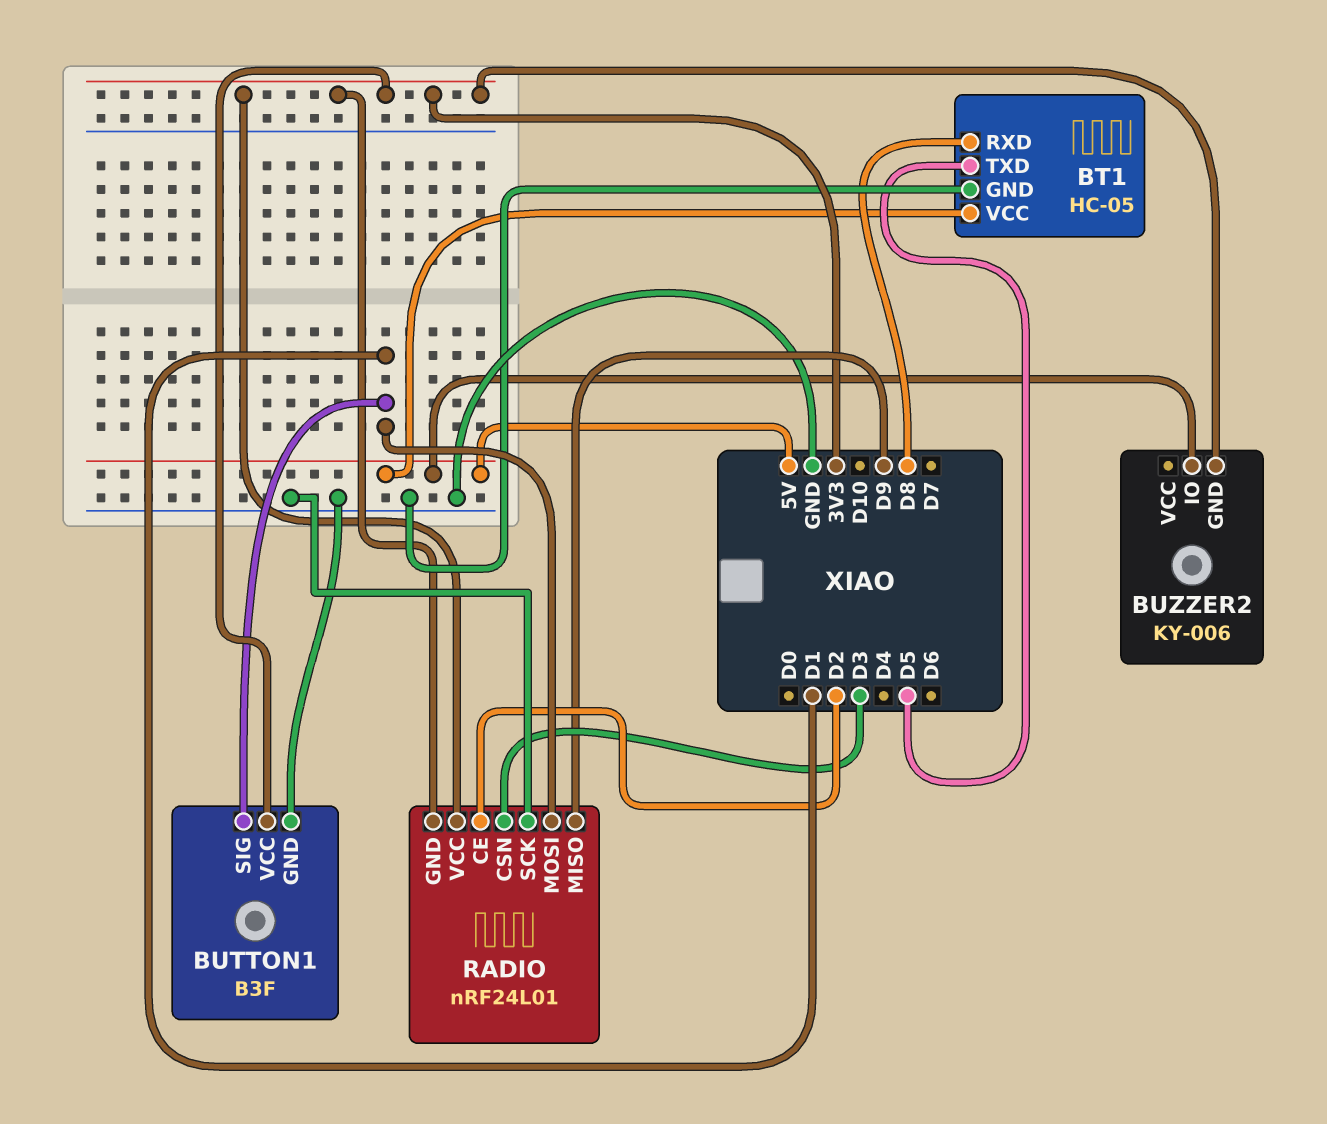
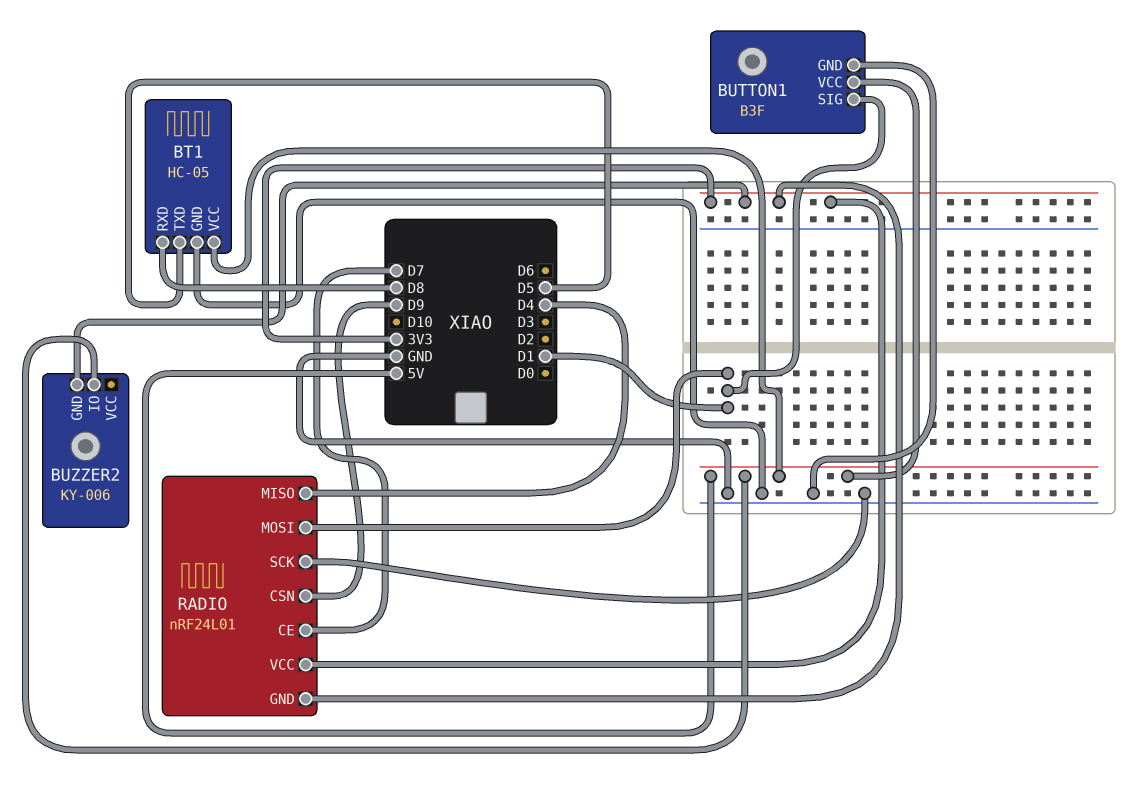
BUTTON1 pin VCC: 3V3 -> 5V
RADIO pin CE: D2 -> D7
RADIO pin CSN: D3 -> D9
RADIO pin MISO: D9 -> D4

